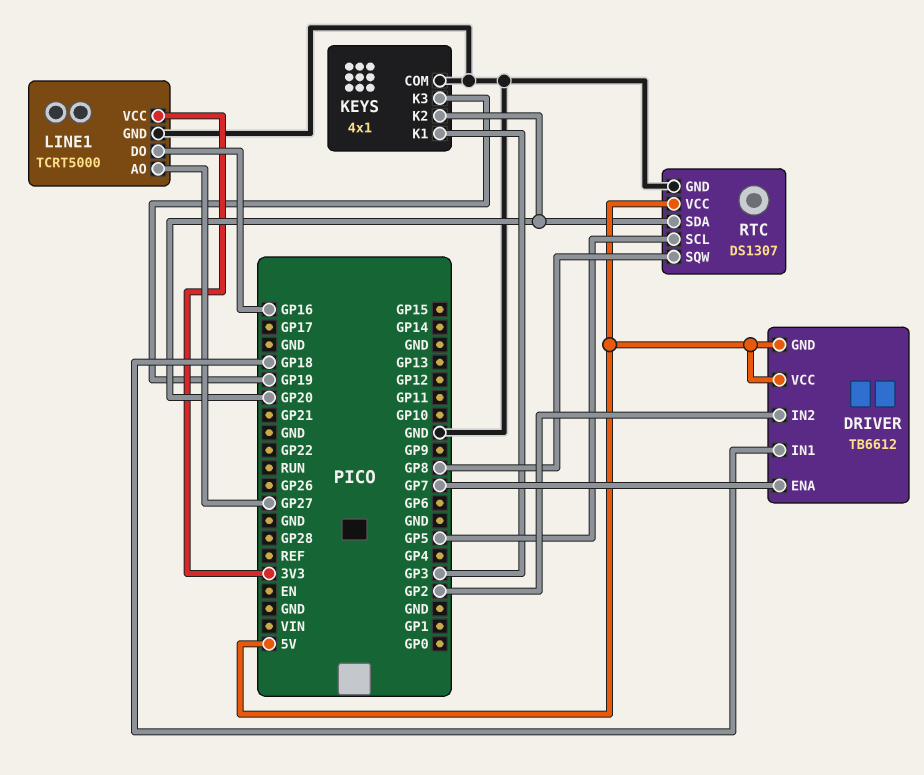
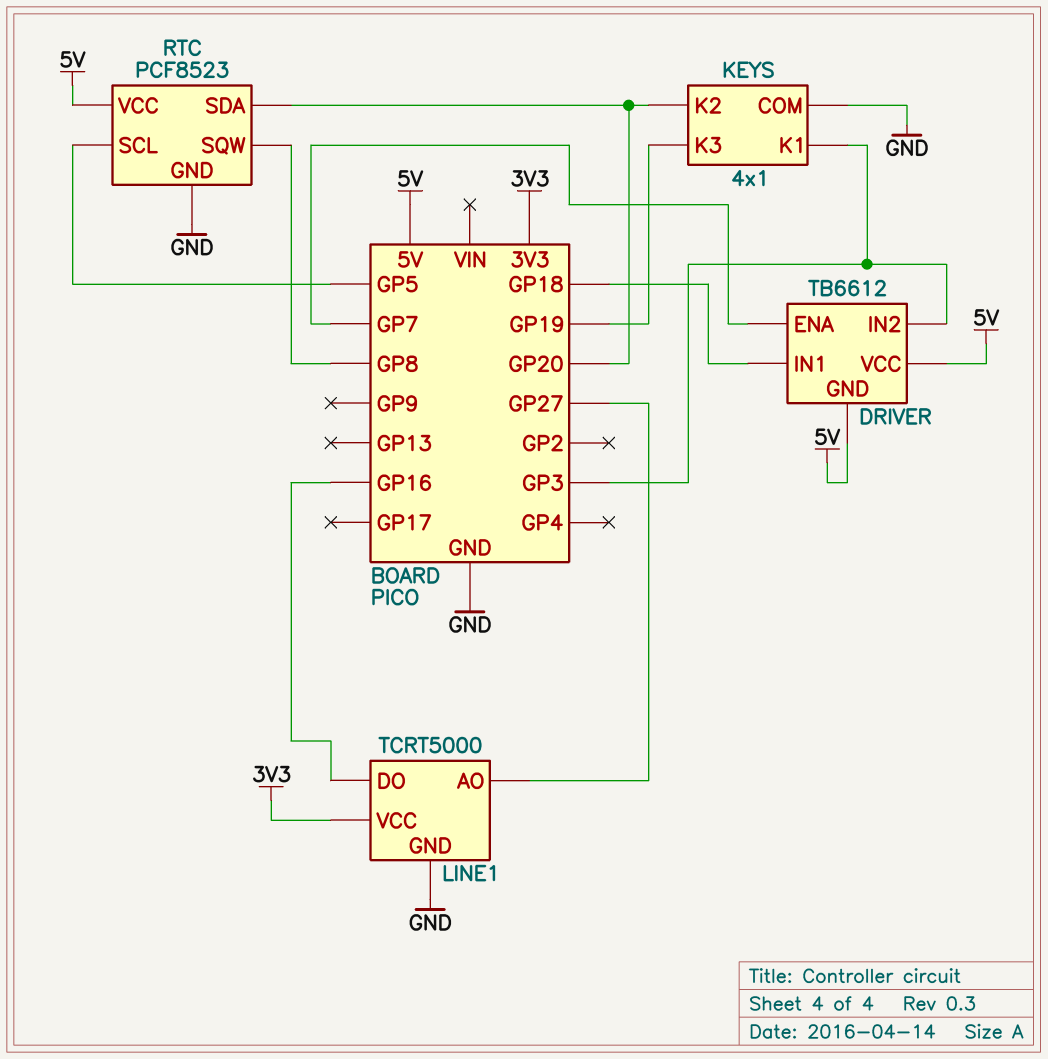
DRIVER pin IN2: GP2 -> GP3
RTC: DS1307 -> PCF8523

